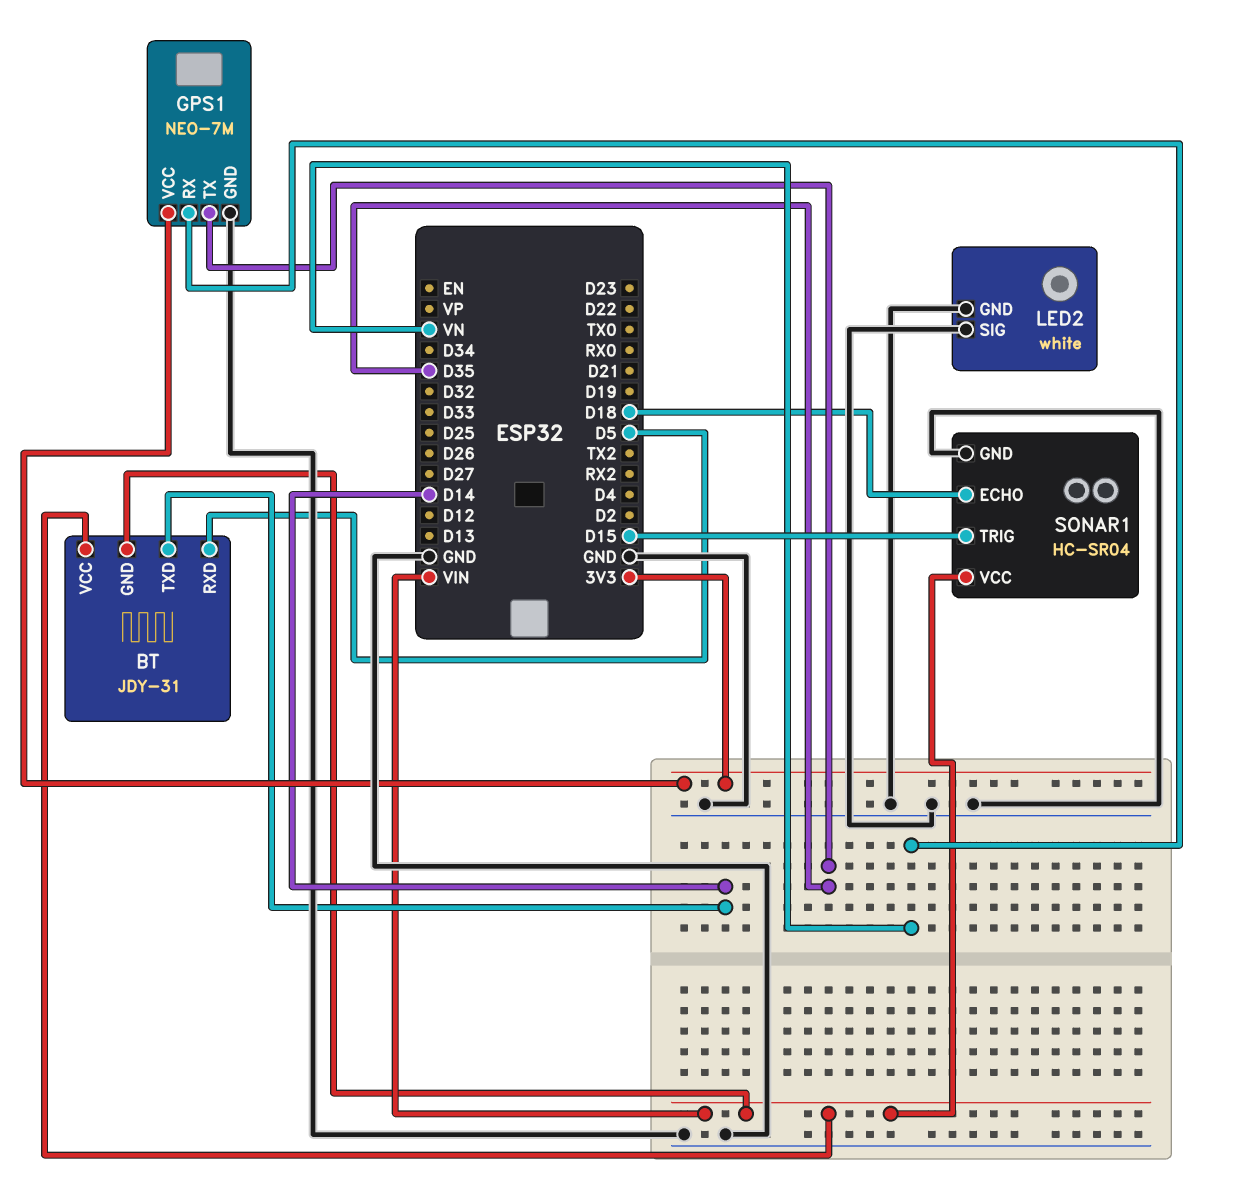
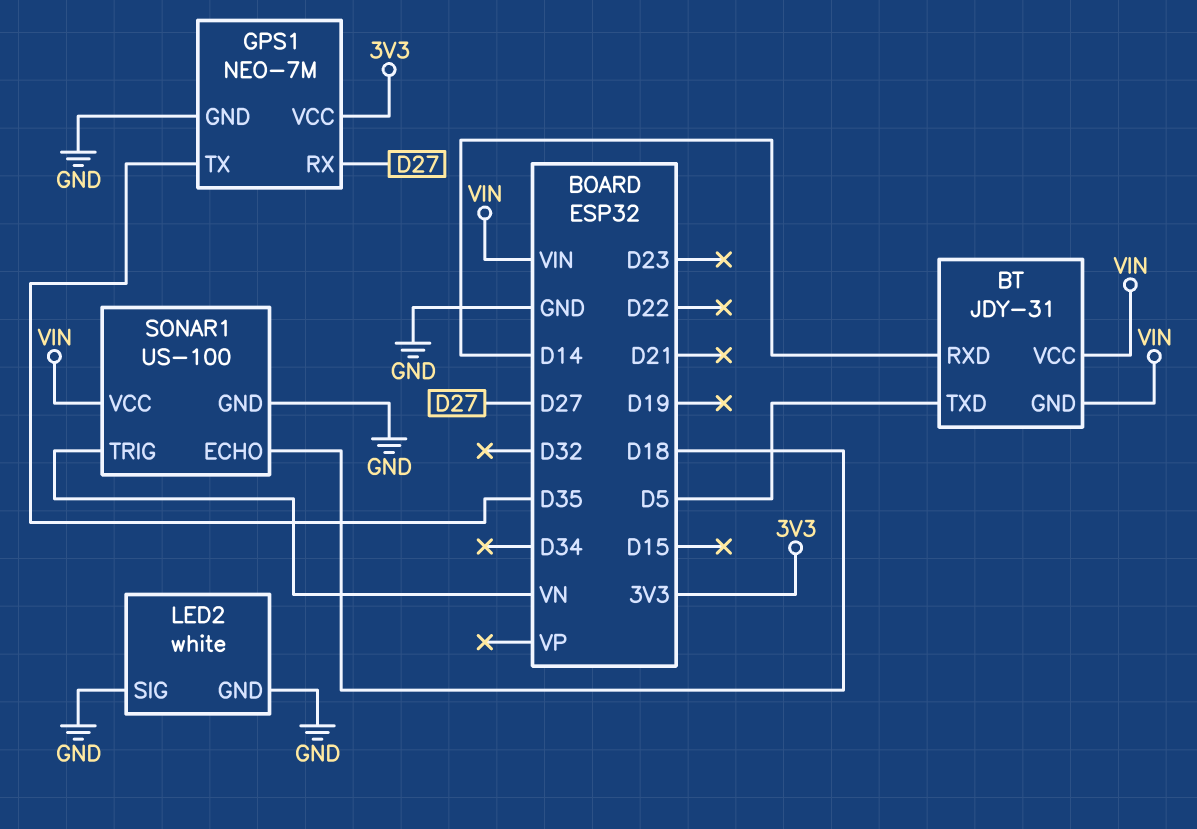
BT pin RXD: D5 -> D14
BT pin TXD: D14 -> D5
GPS1 pin RX: VN -> D27
SONAR1: HC-SR04 -> US-100
SONAR1 pin TRIG: D15 -> VN

